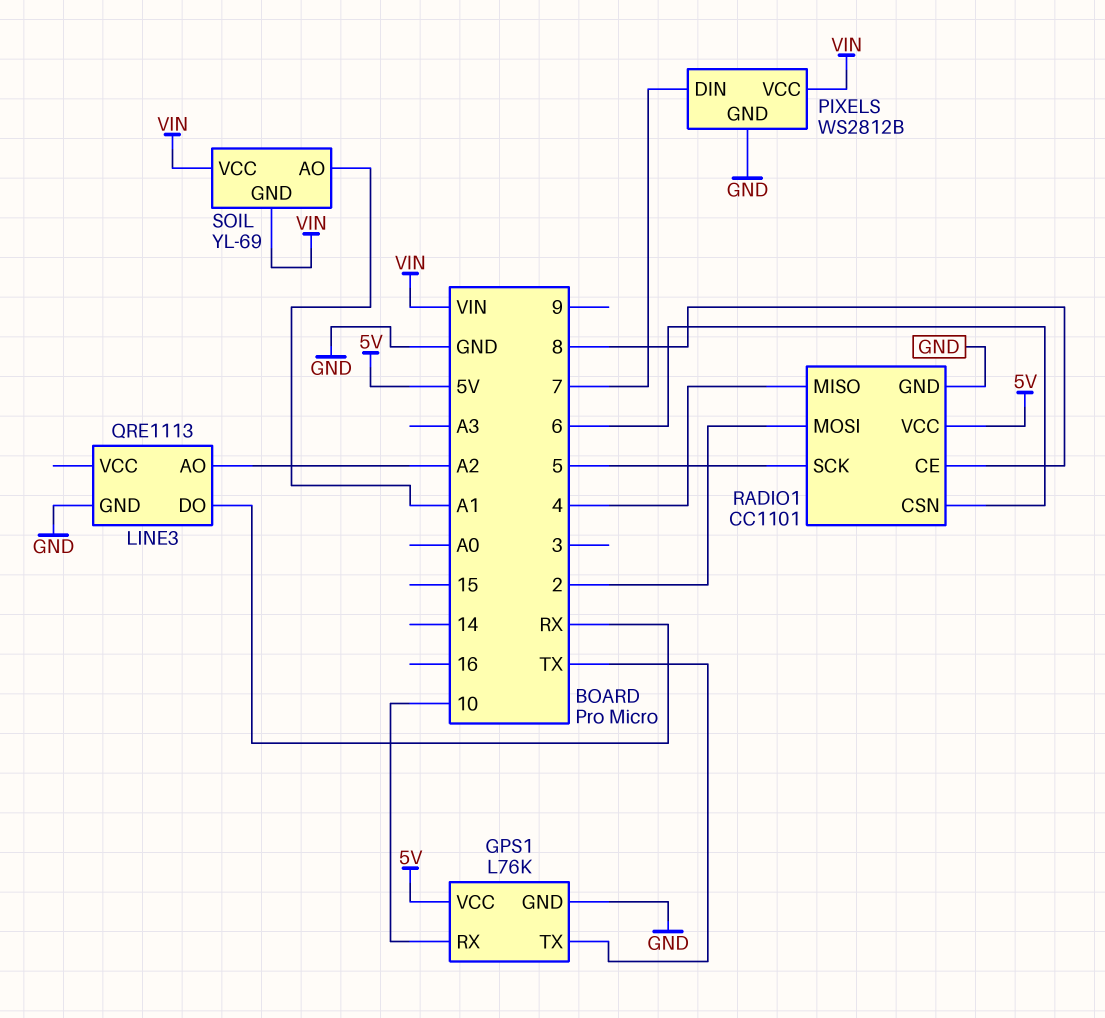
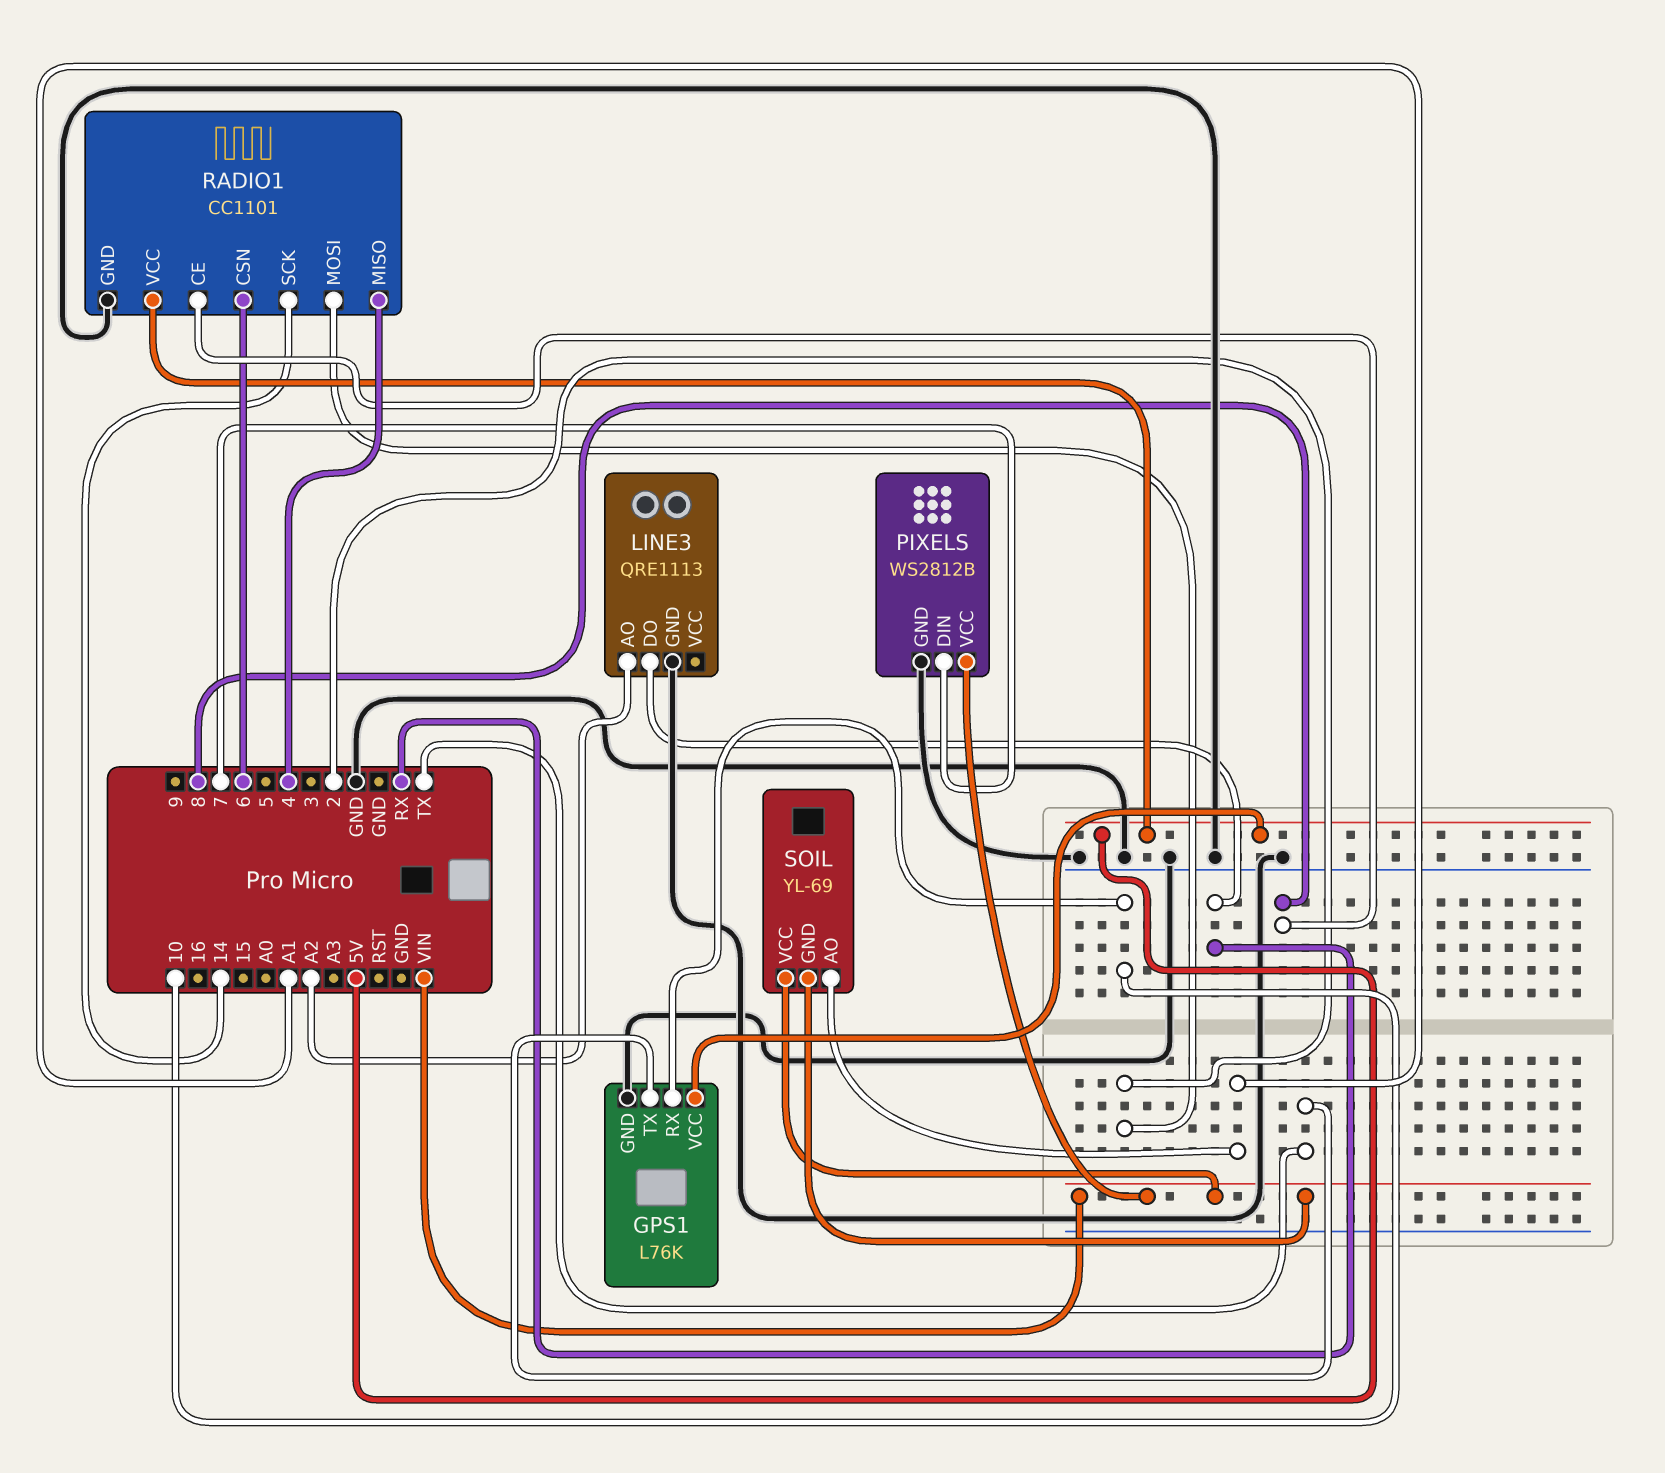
RADIO1 pin SCK: 5 -> 14

